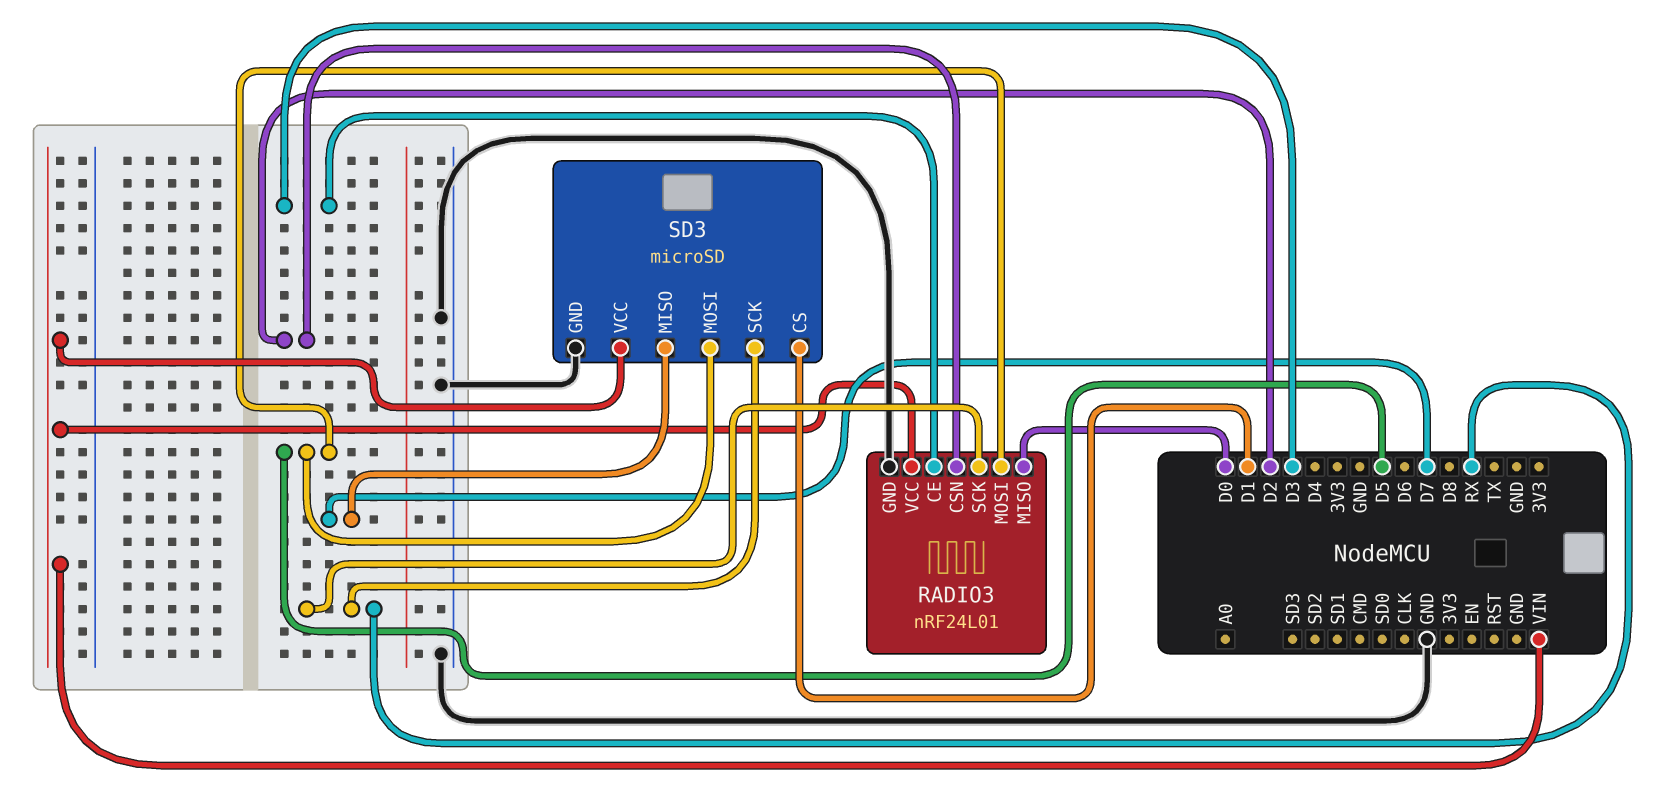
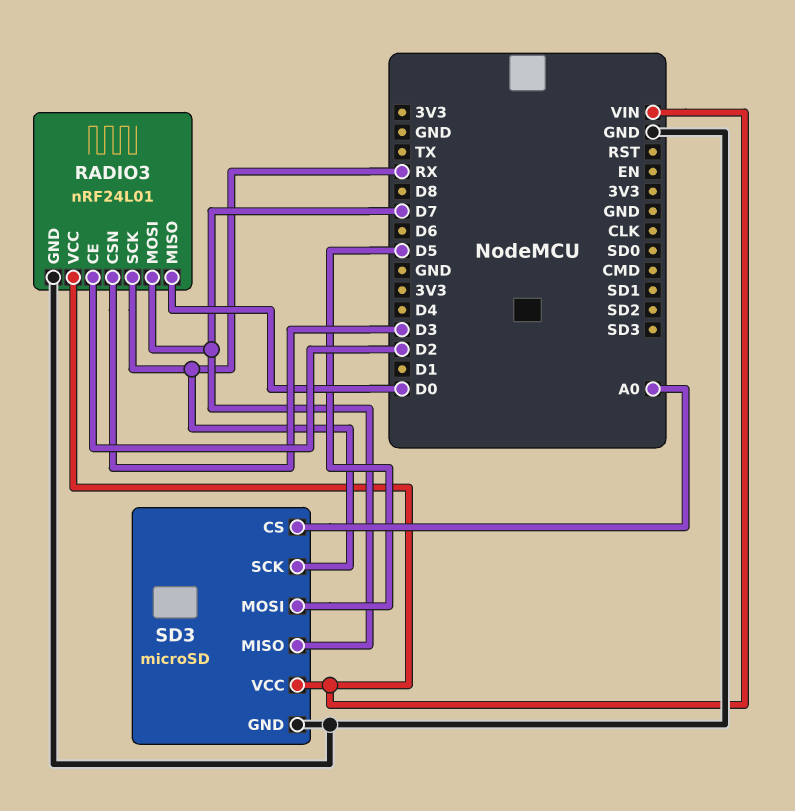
RADIO3 pin CE: D3 -> D2
RADIO3 pin CSN: D2 -> D3
RADIO3 pin MOSI: D5 -> D7
SD3 pin CS: D1 -> A0

